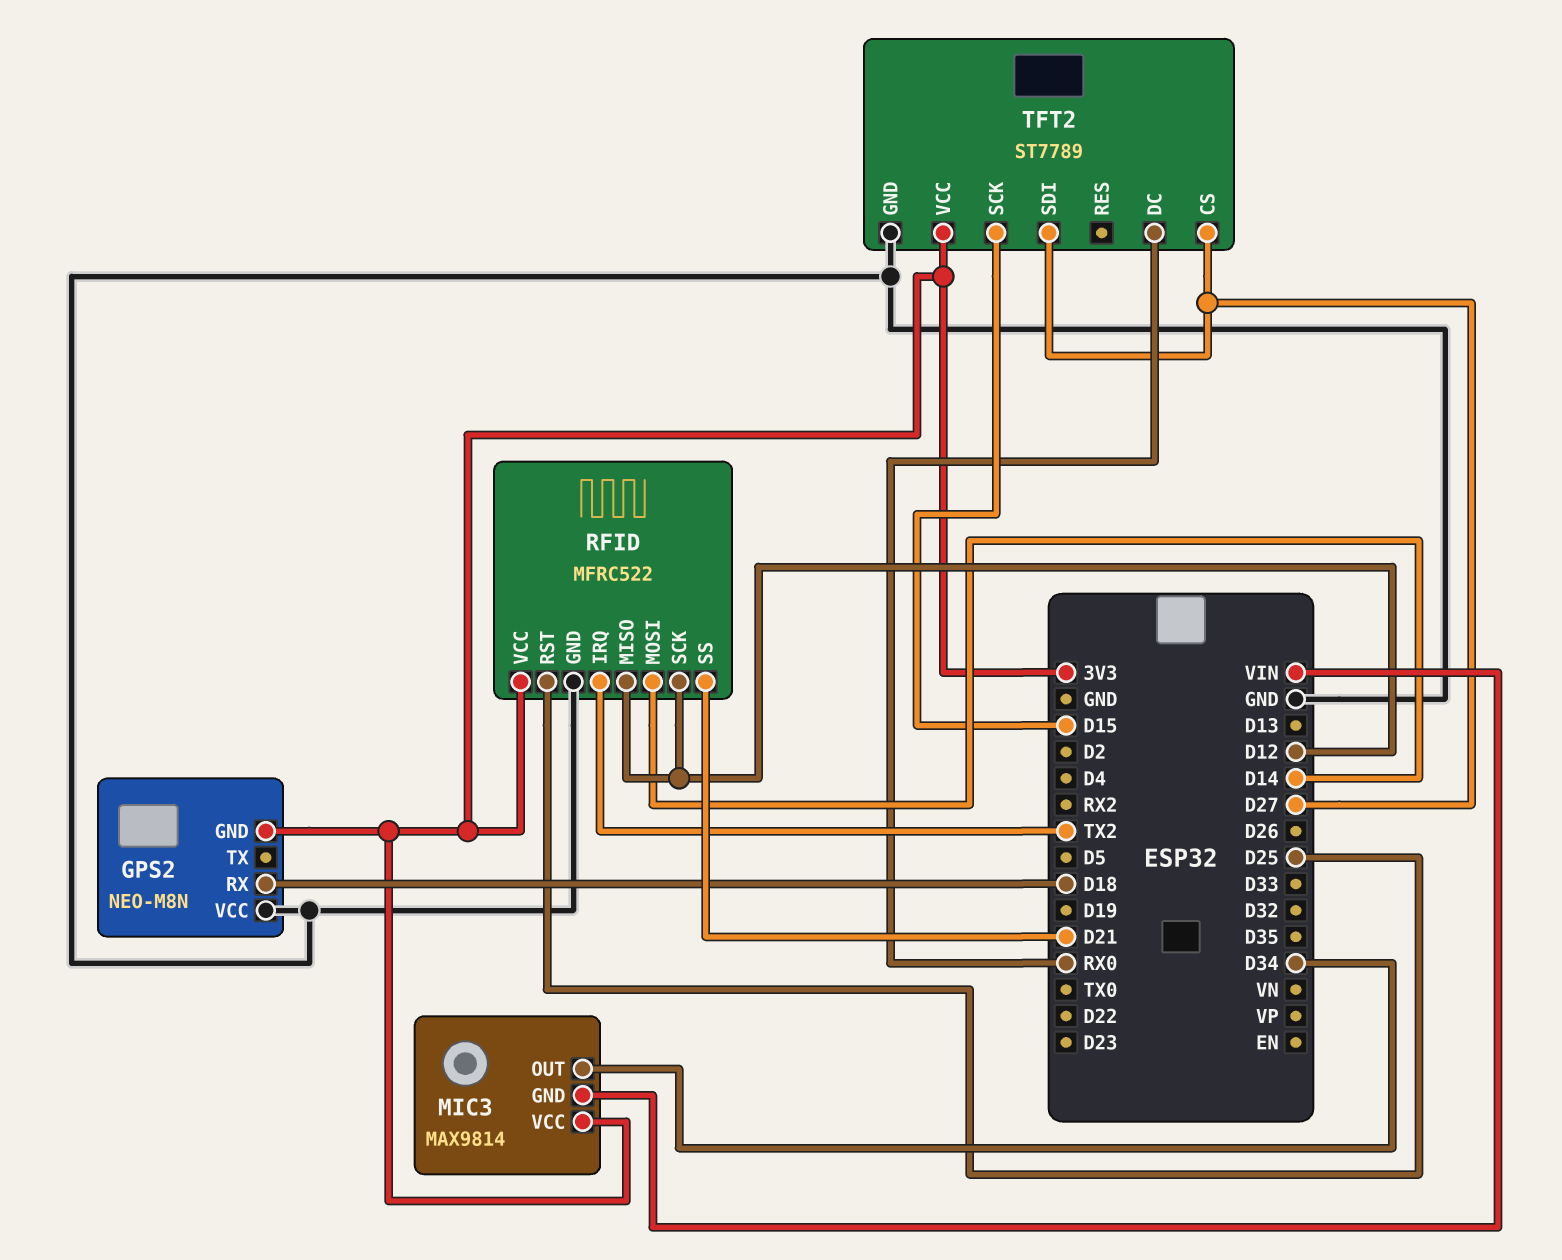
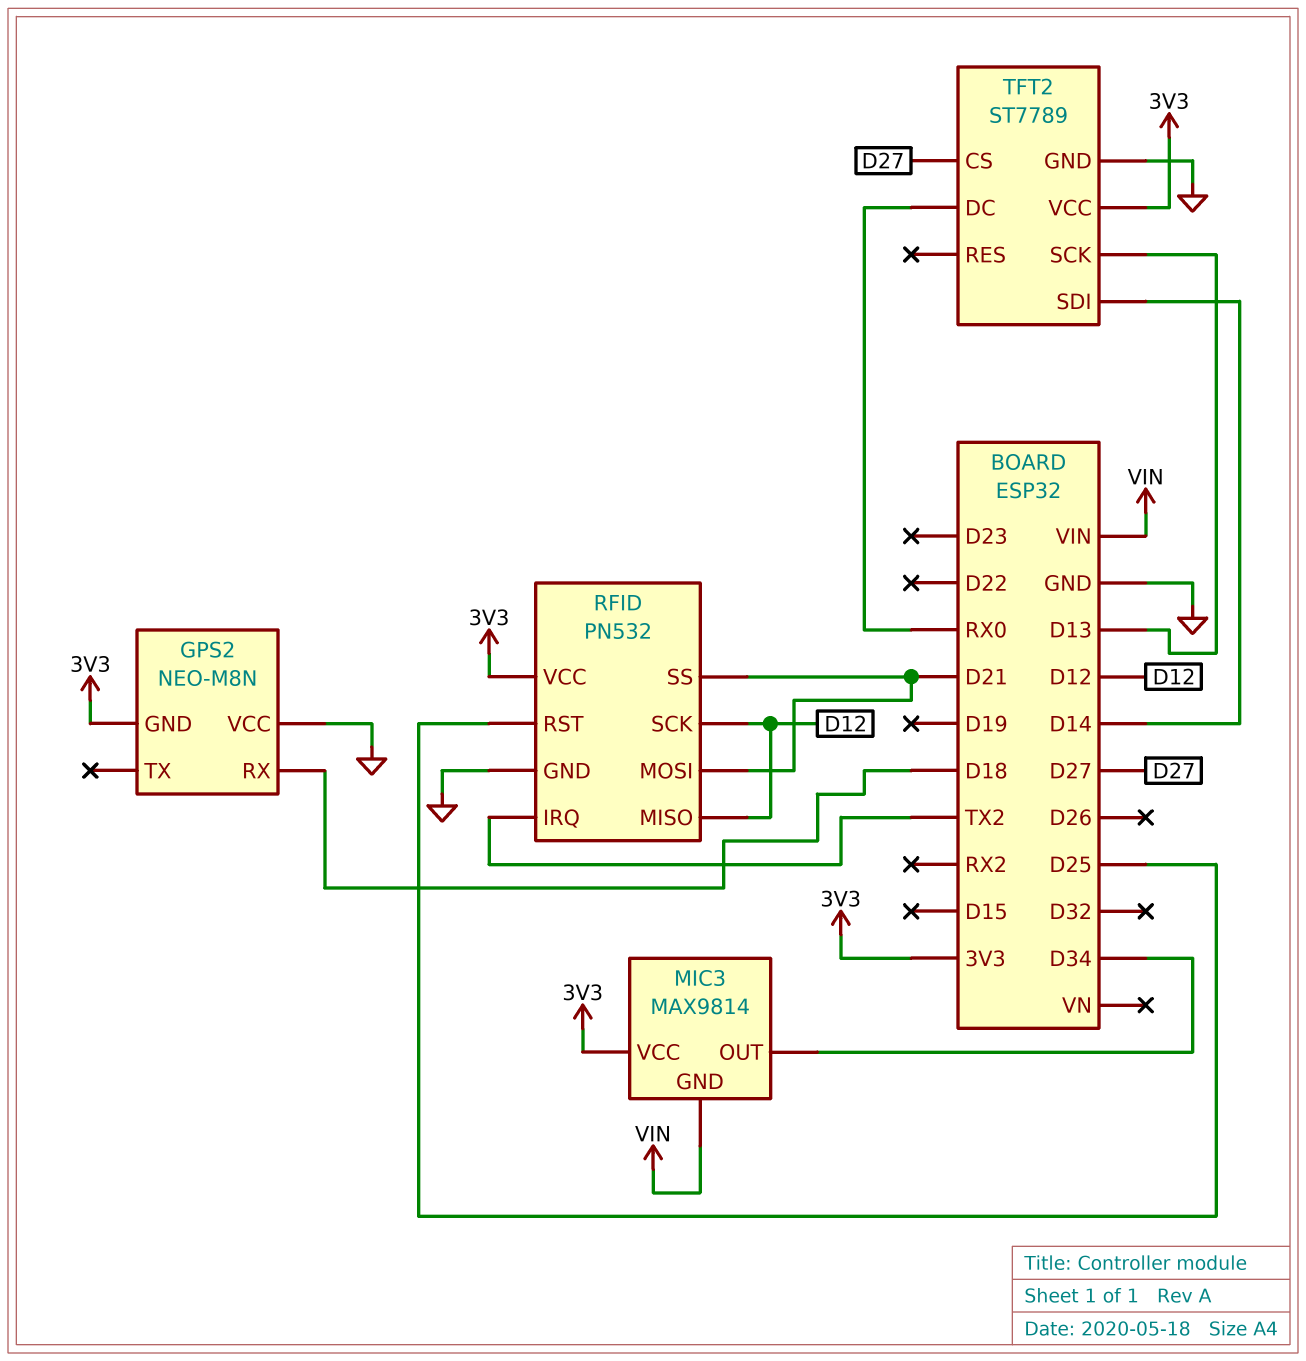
RFID: MFRC522 -> PN532
RFID pin MOSI: D14 -> D21
TFT2 pin SCK: D15 -> D13
TFT2 pin SDI: D27 -> D14

